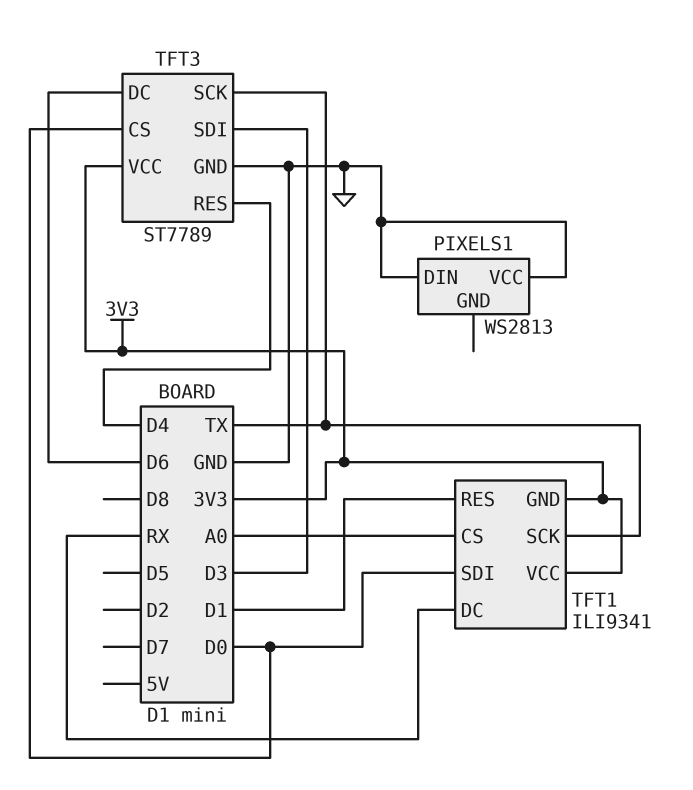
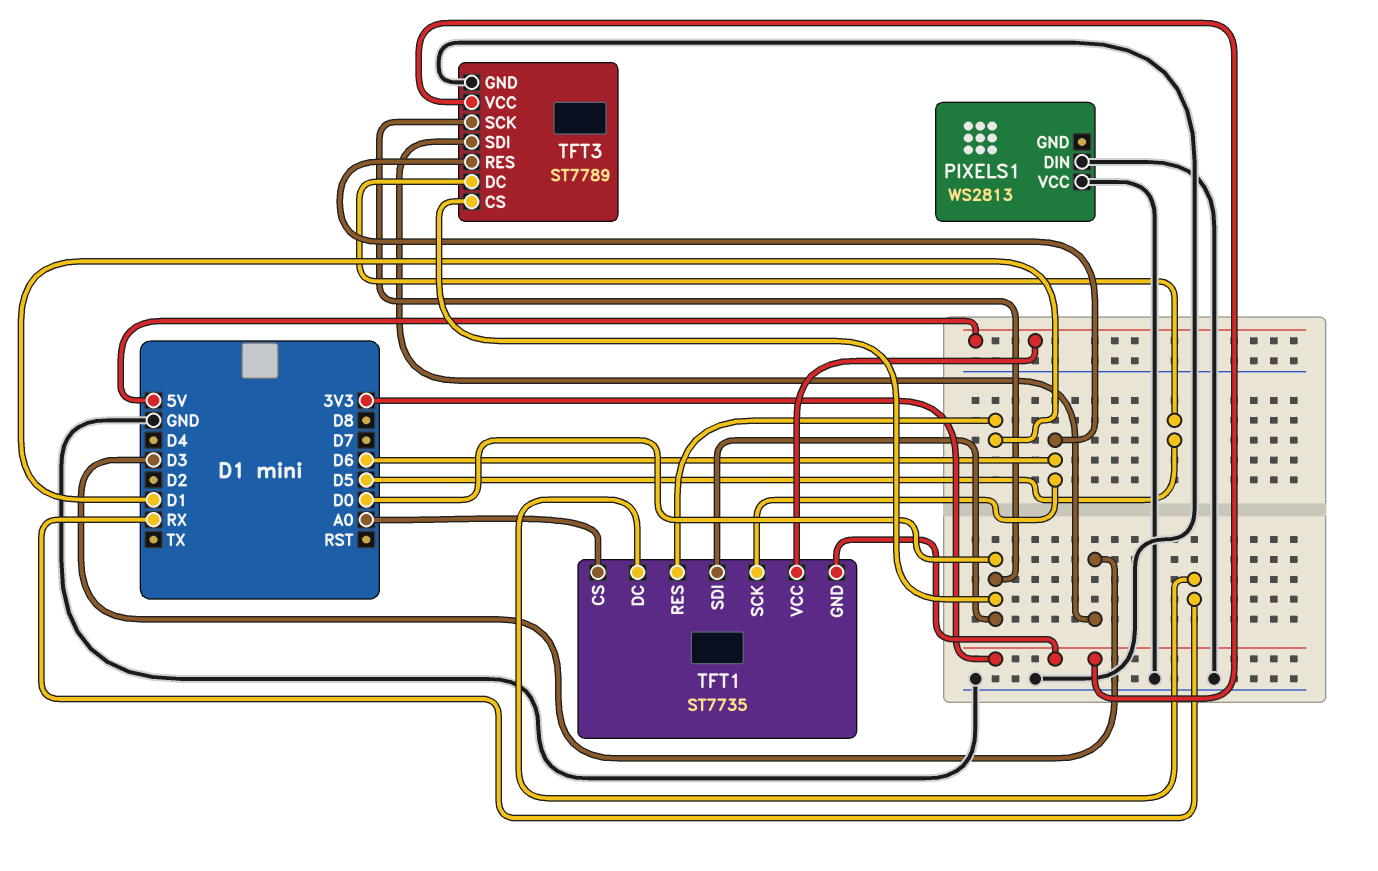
TFT1: ILI9341 -> ST7735
TFT1 pin SCK: TX -> D6
TFT1 pin VCC: 3V3 -> 5V
TFT3 pin DC: D6 -> D5
TFT3 pin RES: D4 -> D6
TFT3 pin SCK: TX -> D0

